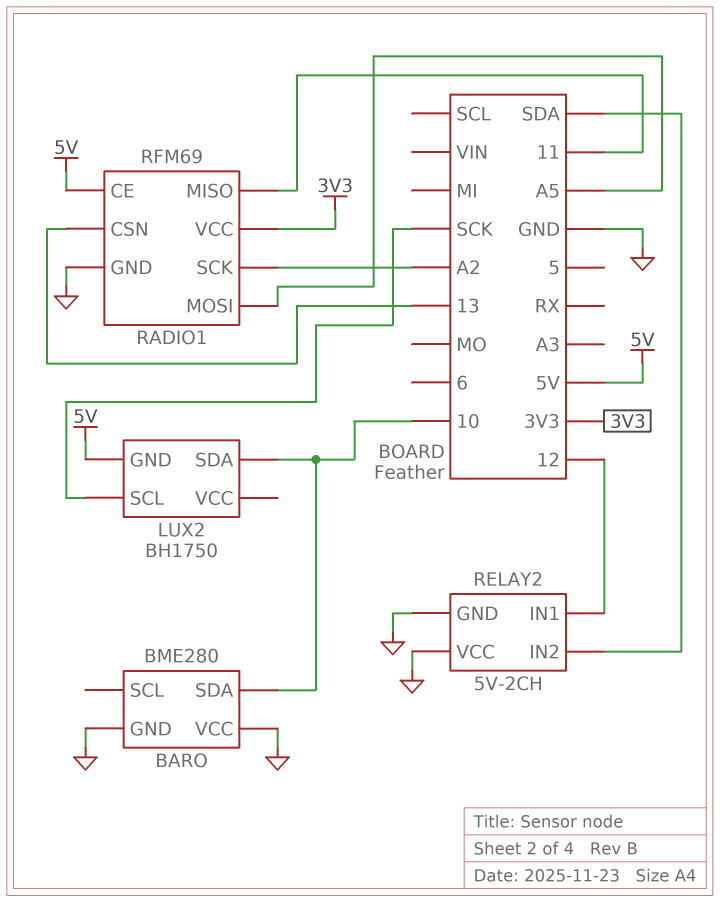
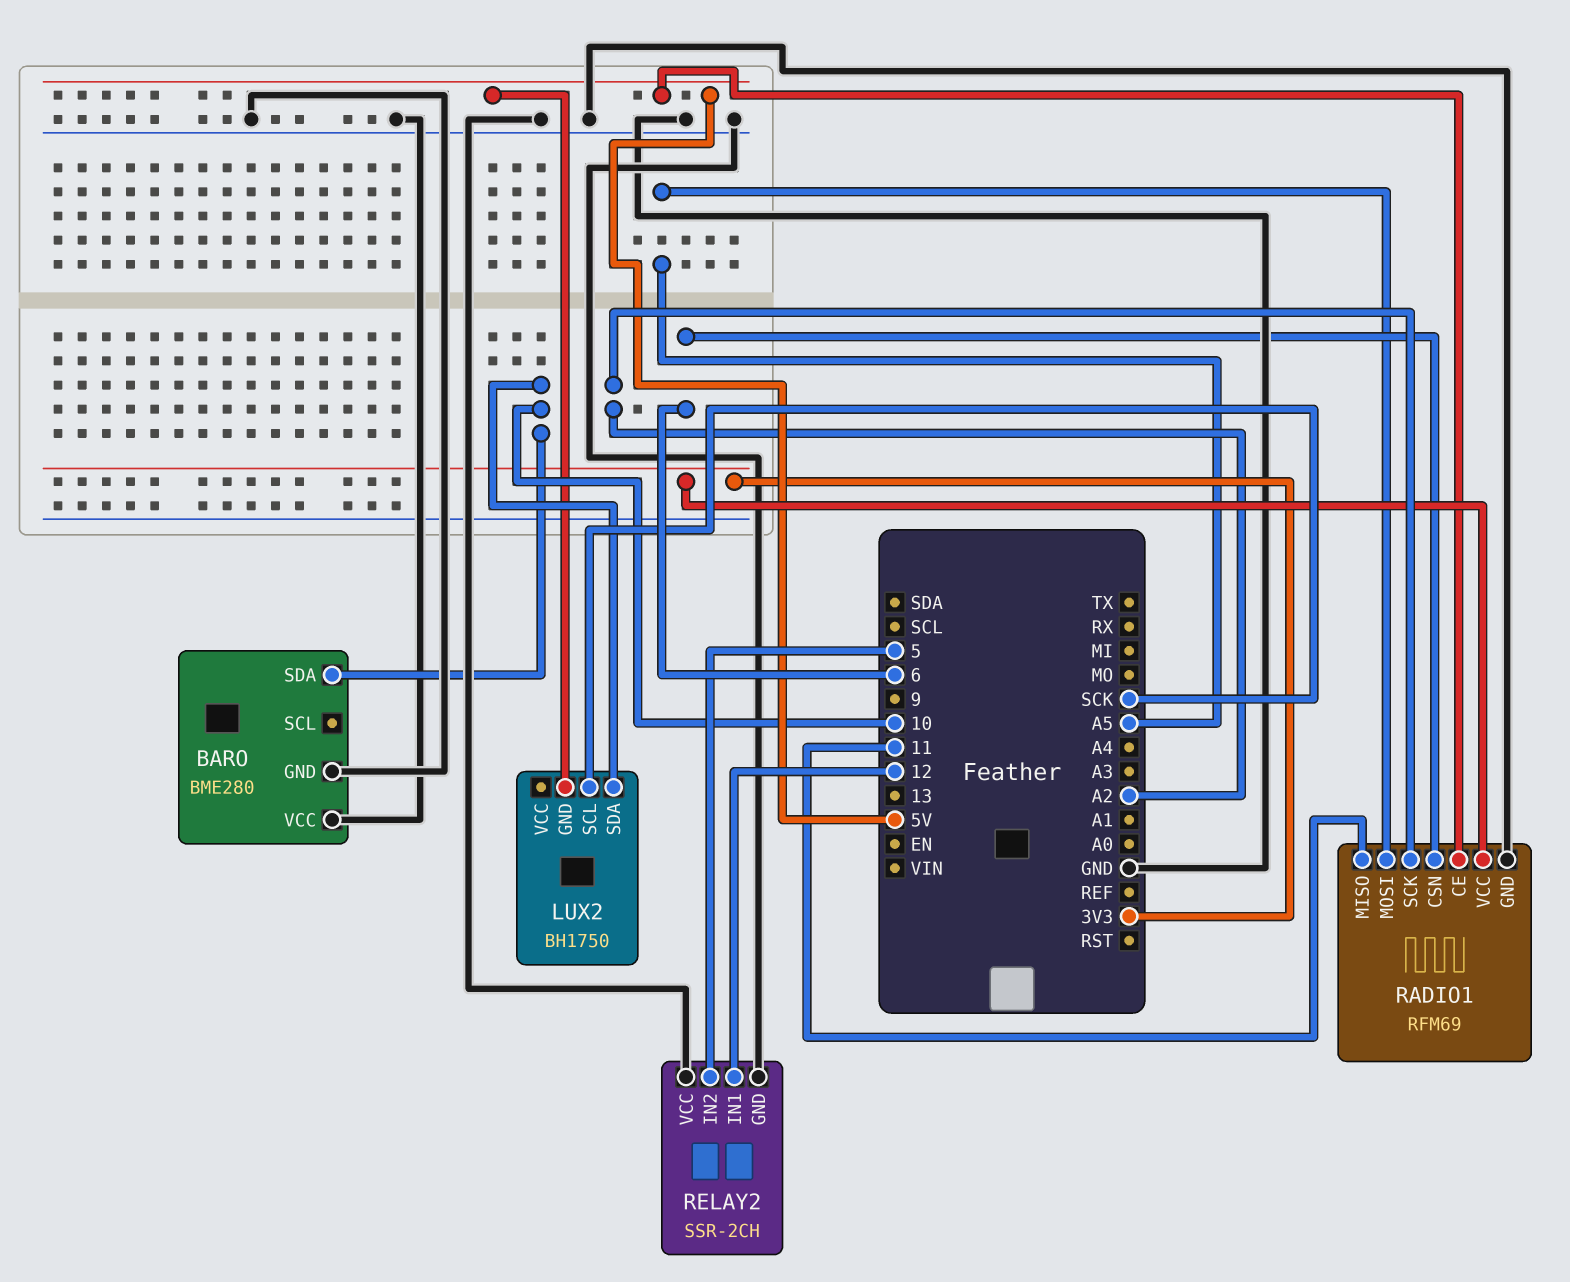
RADIO1 pin CSN: 13 -> 6
RELAY2: 5V-2CH -> SSR-2CH
RELAY2 pin IN2: SDA -> 5

